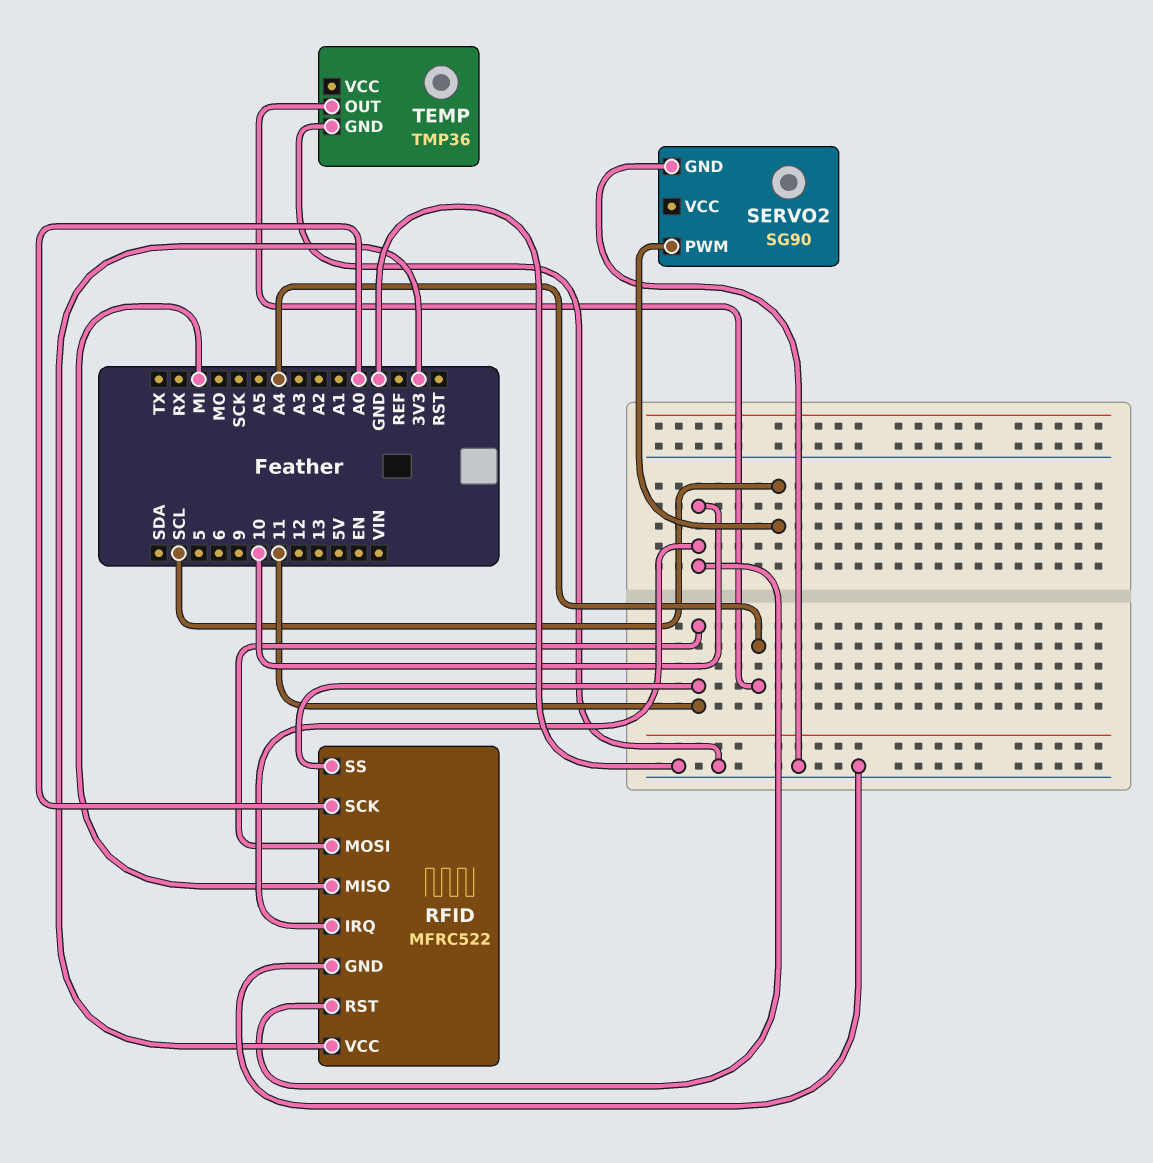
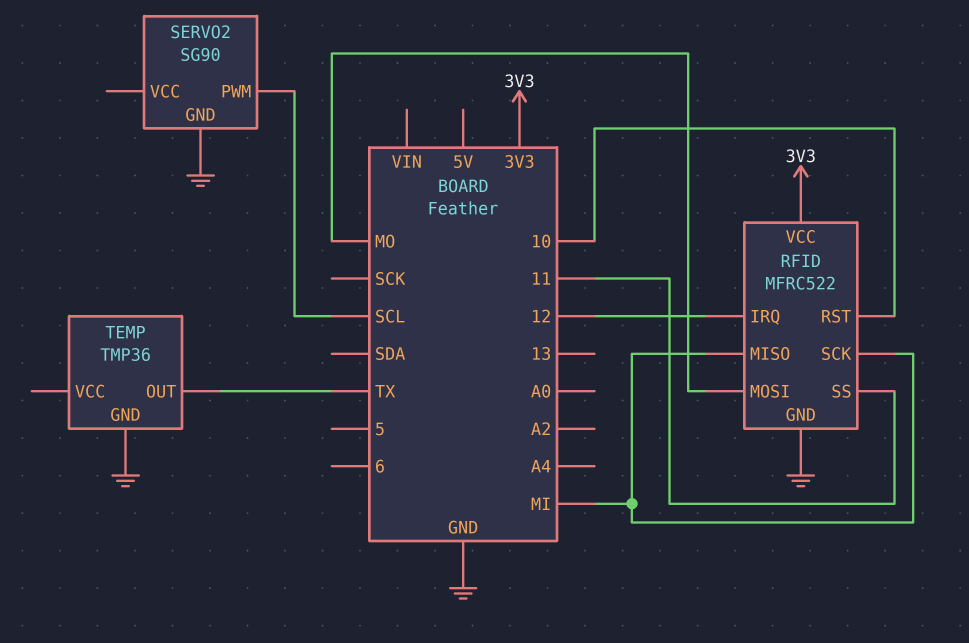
RFID pin IRQ: 10 -> 12
RFID pin MOSI: 11 -> MO
RFID pin SCK: A0 -> MI
TEMP pin OUT: A4 -> TX

